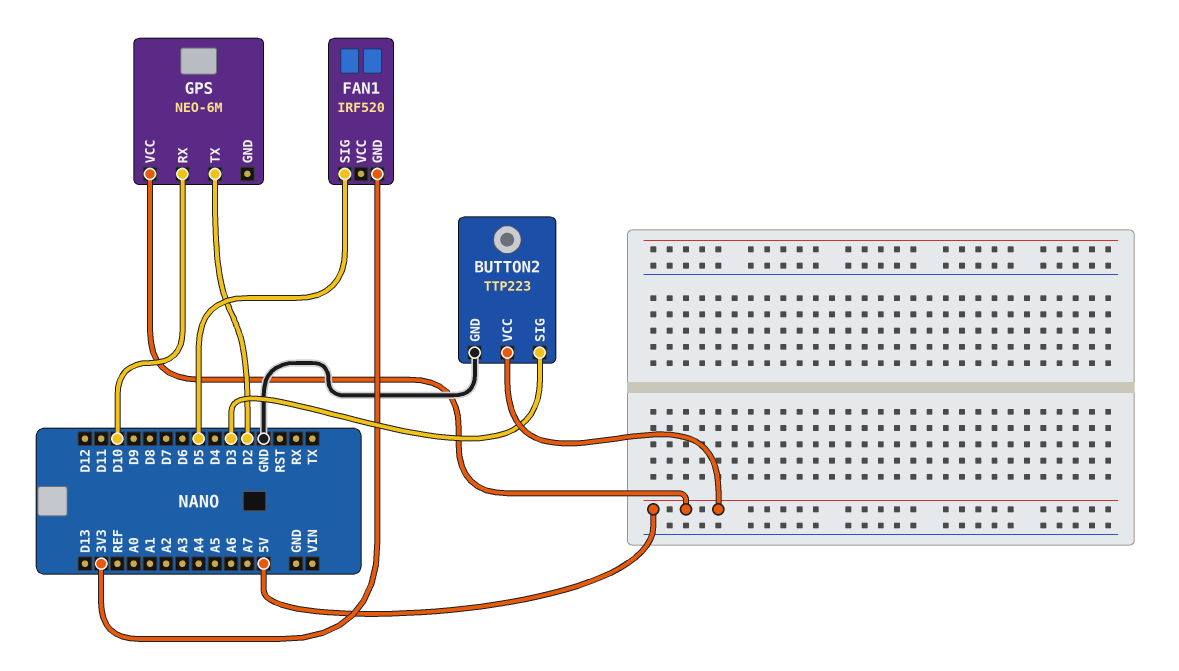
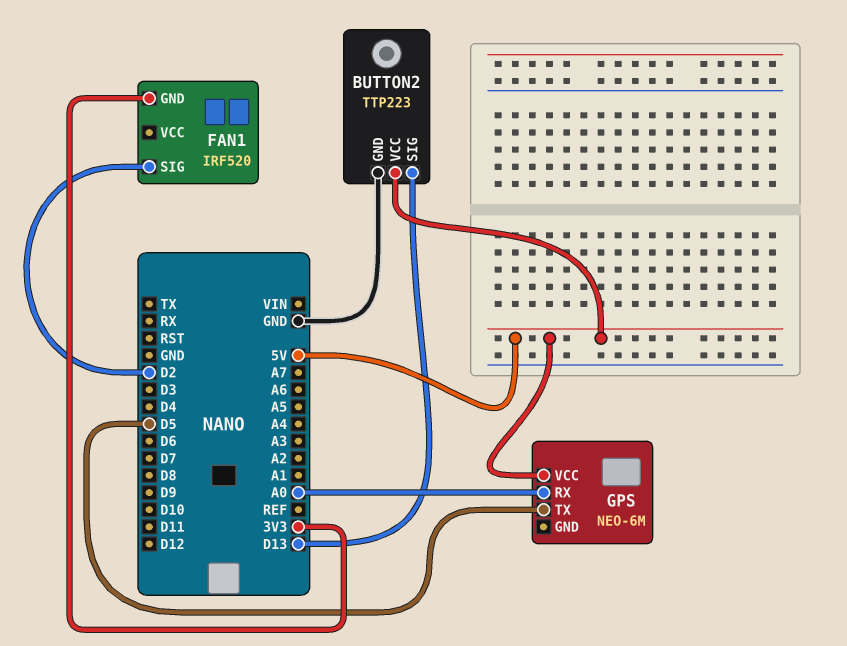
BUTTON2 pin SIG: D3 -> D13
FAN1 pin SIG: D5 -> D2
GPS pin RX: D10 -> A0
GPS pin TX: D2 -> D5

